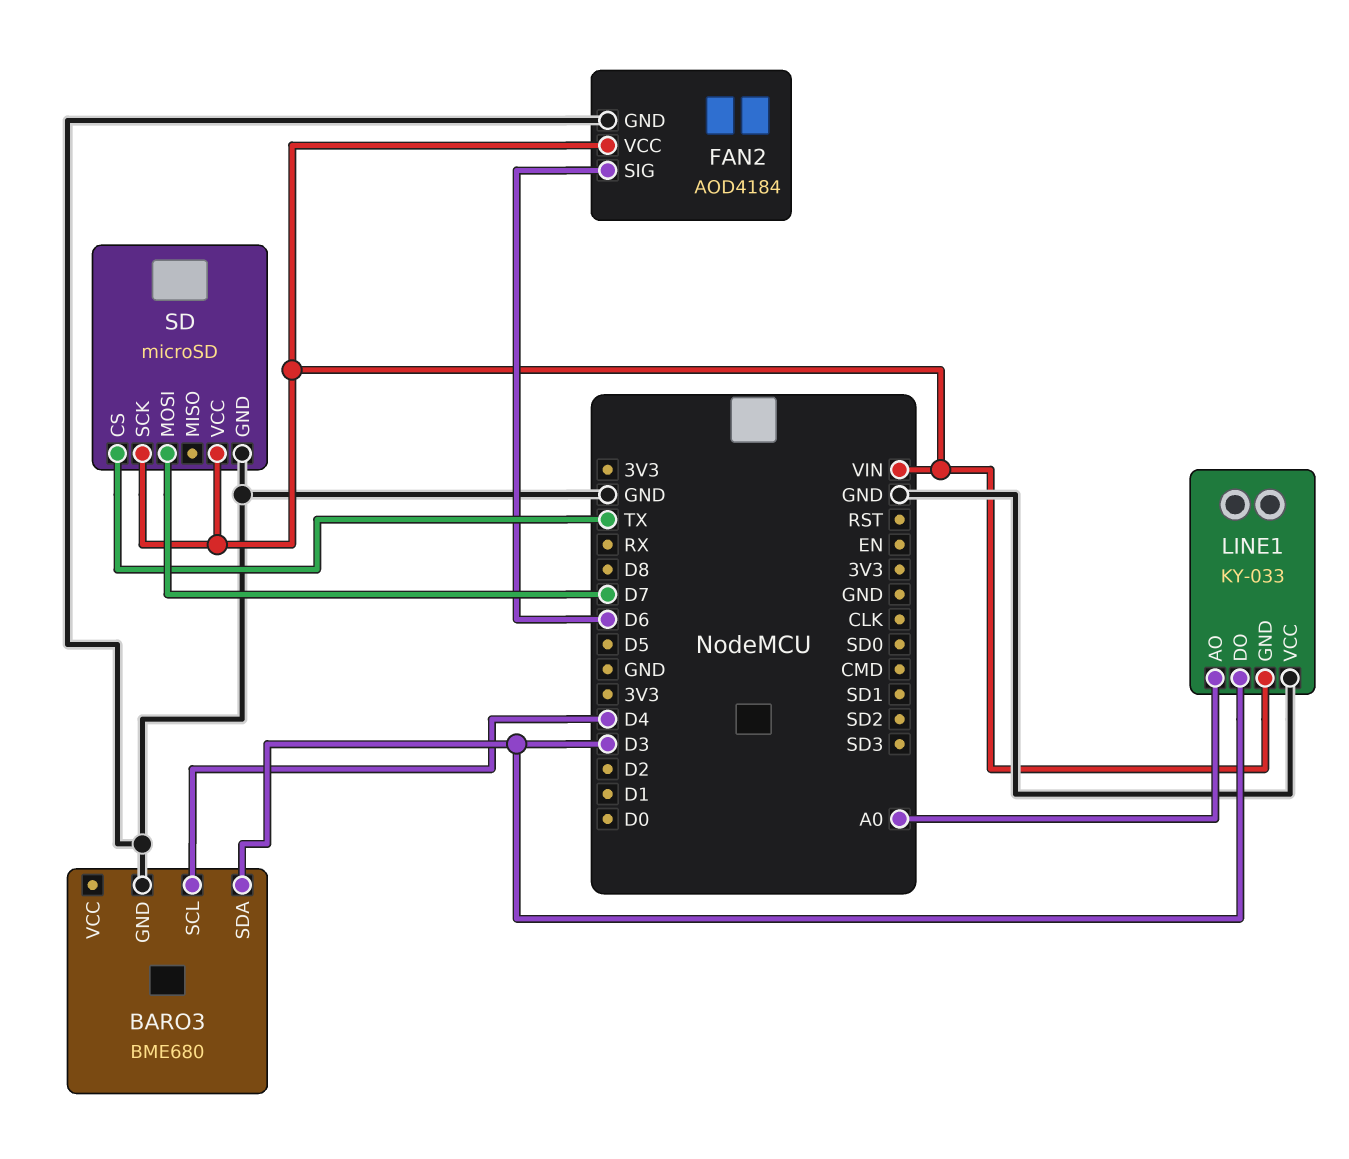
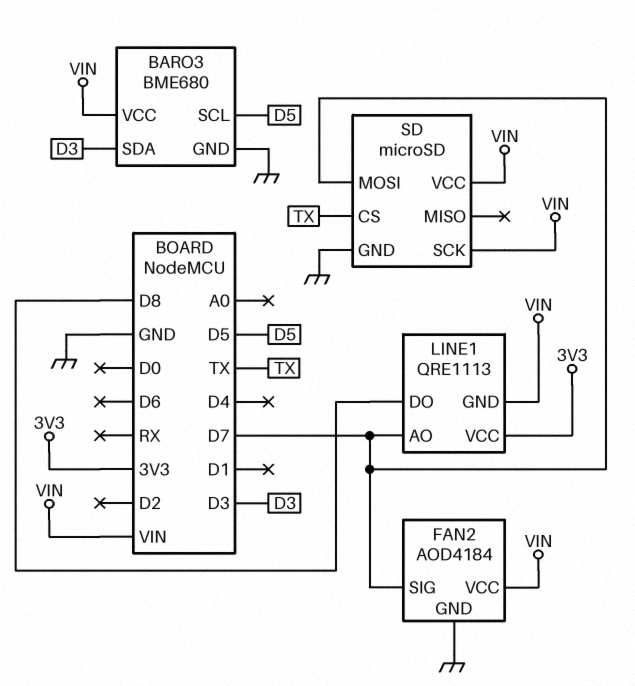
BARO3 pin SCL: D4 -> D5
BARO3 pin VCC: none -> VIN
FAN2 pin SIG: D6 -> D7
LINE1: KY-033 -> QRE1113
LINE1 pin AO: A0 -> D7
LINE1 pin DO: D3 -> D8
LINE1 pin VCC: GND -> 3V3

